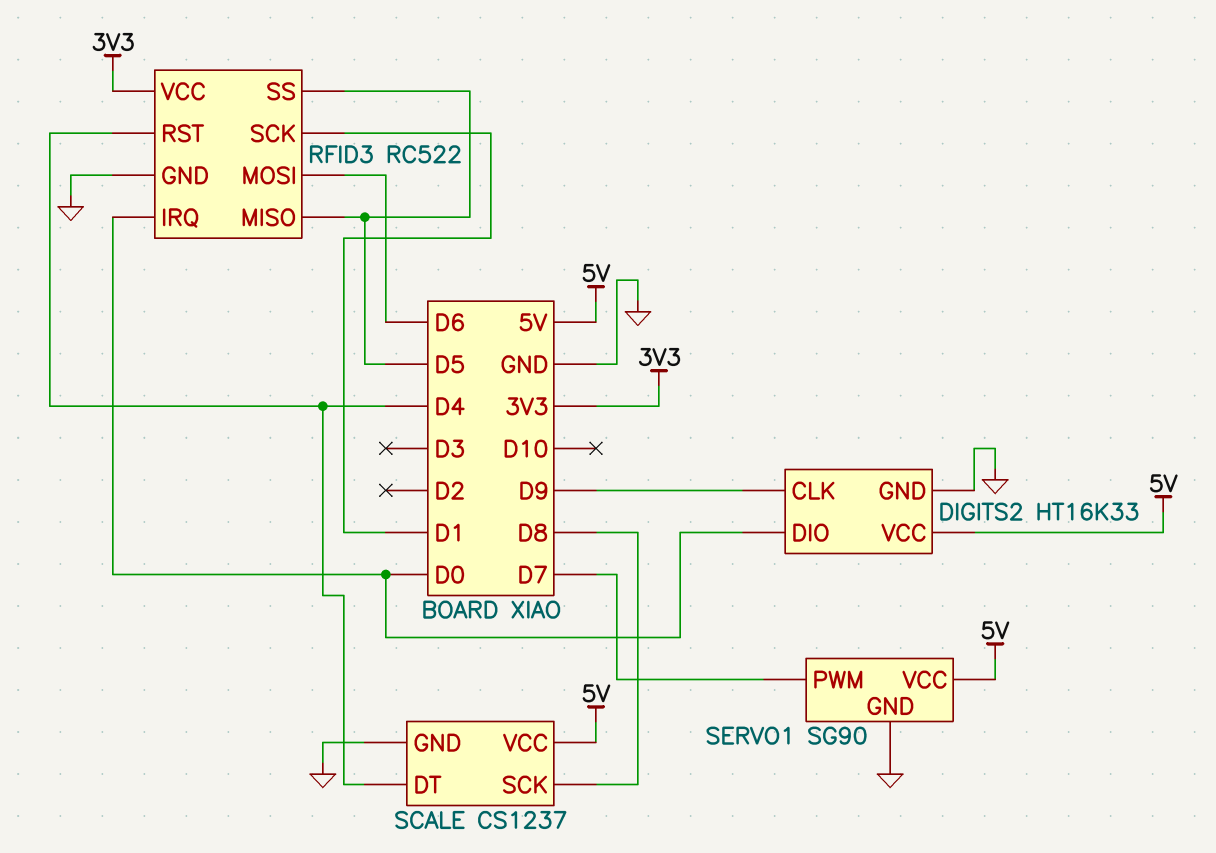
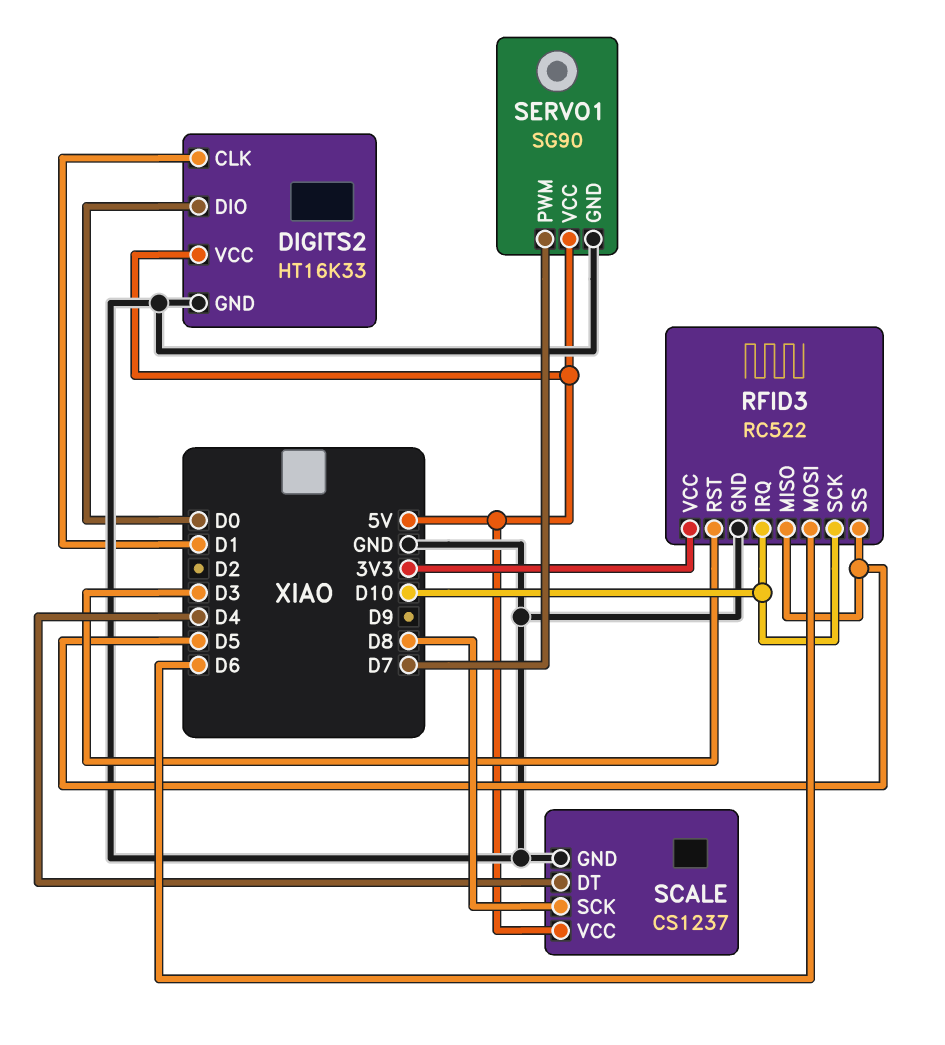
DIGITS2 pin CLK: D9 -> D1
RFID3 pin IRQ: D0 -> D10
RFID3 pin RST: D4 -> D3
RFID3 pin SCK: D1 -> D10

